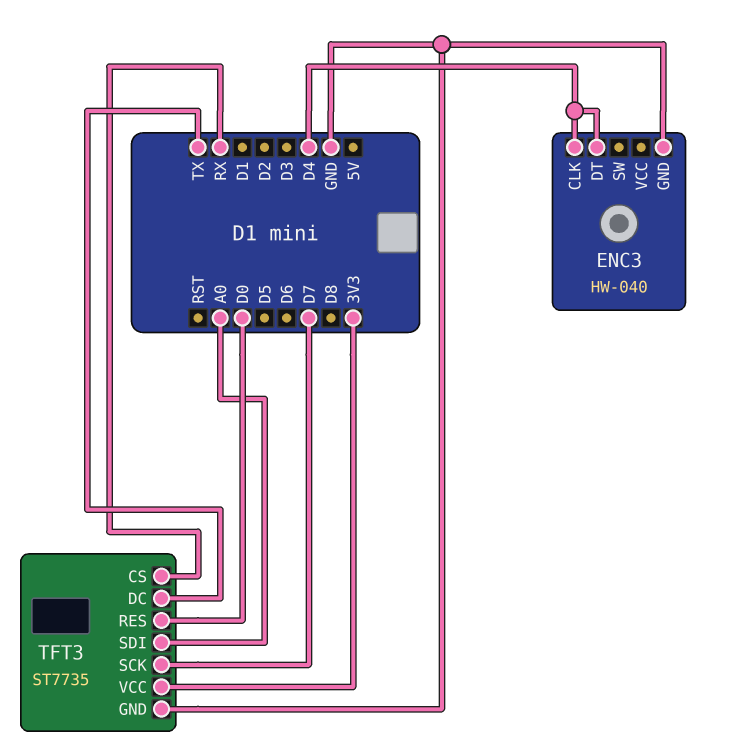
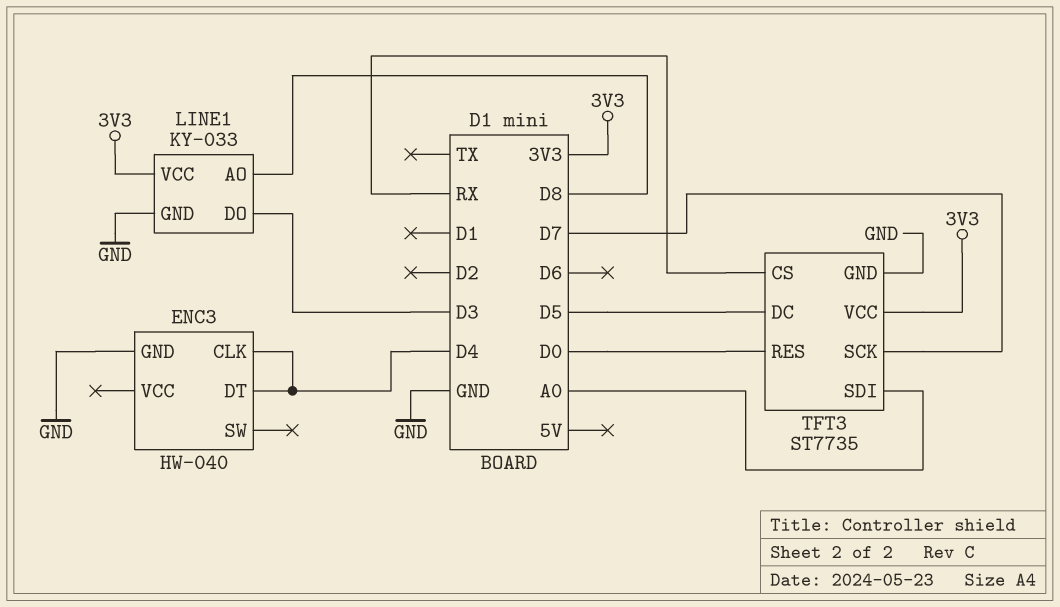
LINE1: none -> KY-033
LINE1 pin AO: none -> D8
LINE1 pin DO: none -> D3
LINE1 pin GND: none -> GND
LINE1 pin VCC: none -> 3V3
TFT3 pin DC: TX -> D5

